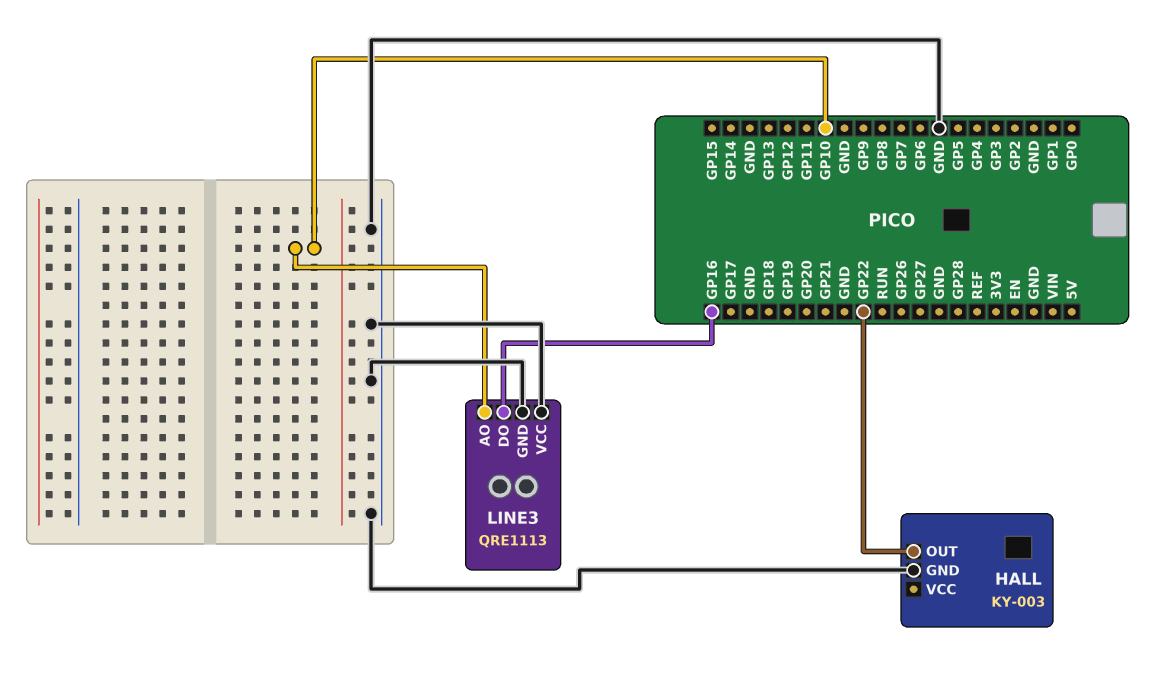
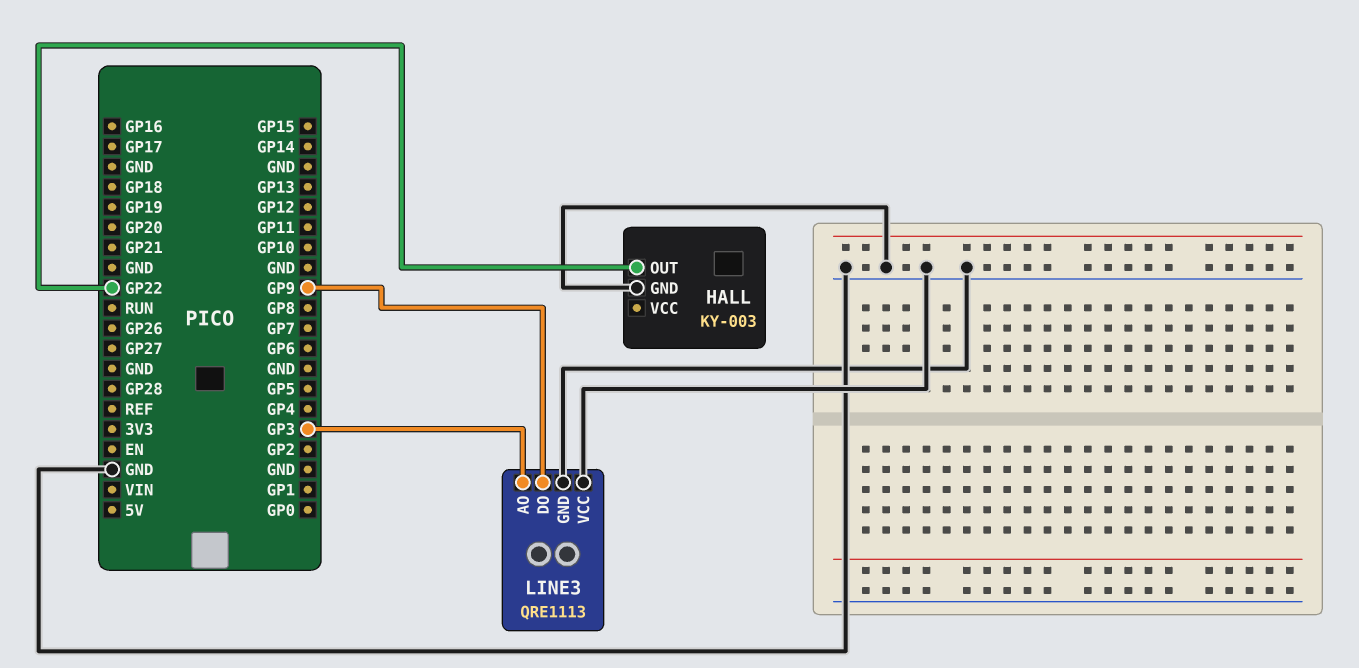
LINE3 pin AO: GP10 -> GP3
LINE3 pin DO: GP16 -> GP9

